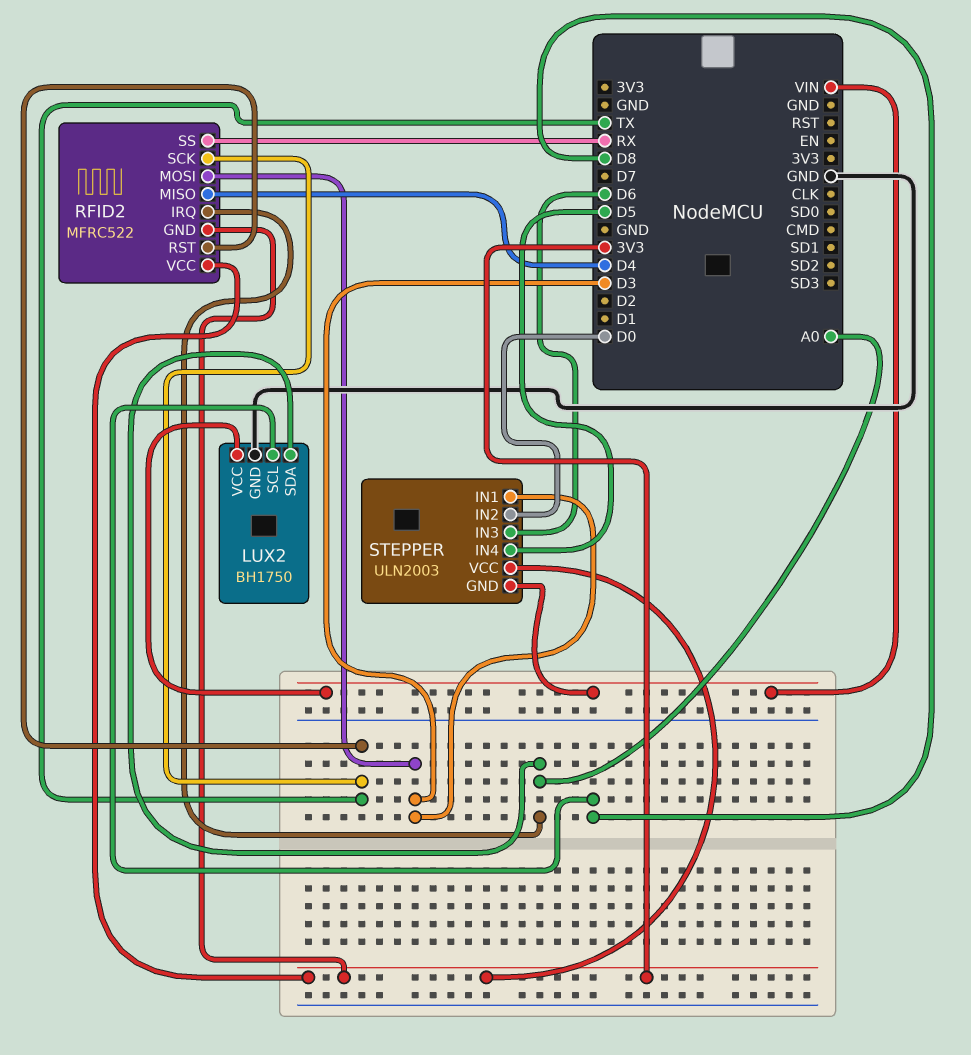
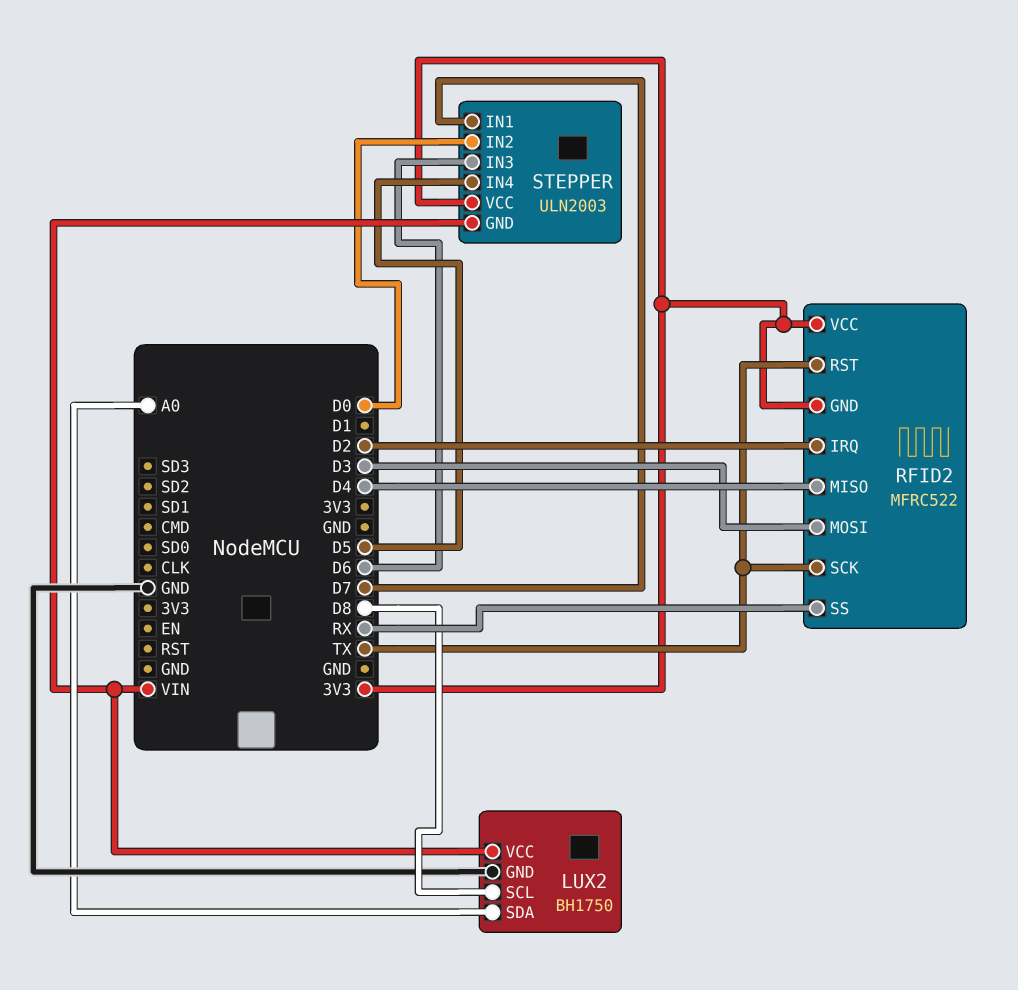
RFID2 pin IRQ: A0 -> D2
STEPPER pin IN1: D3 -> D7

